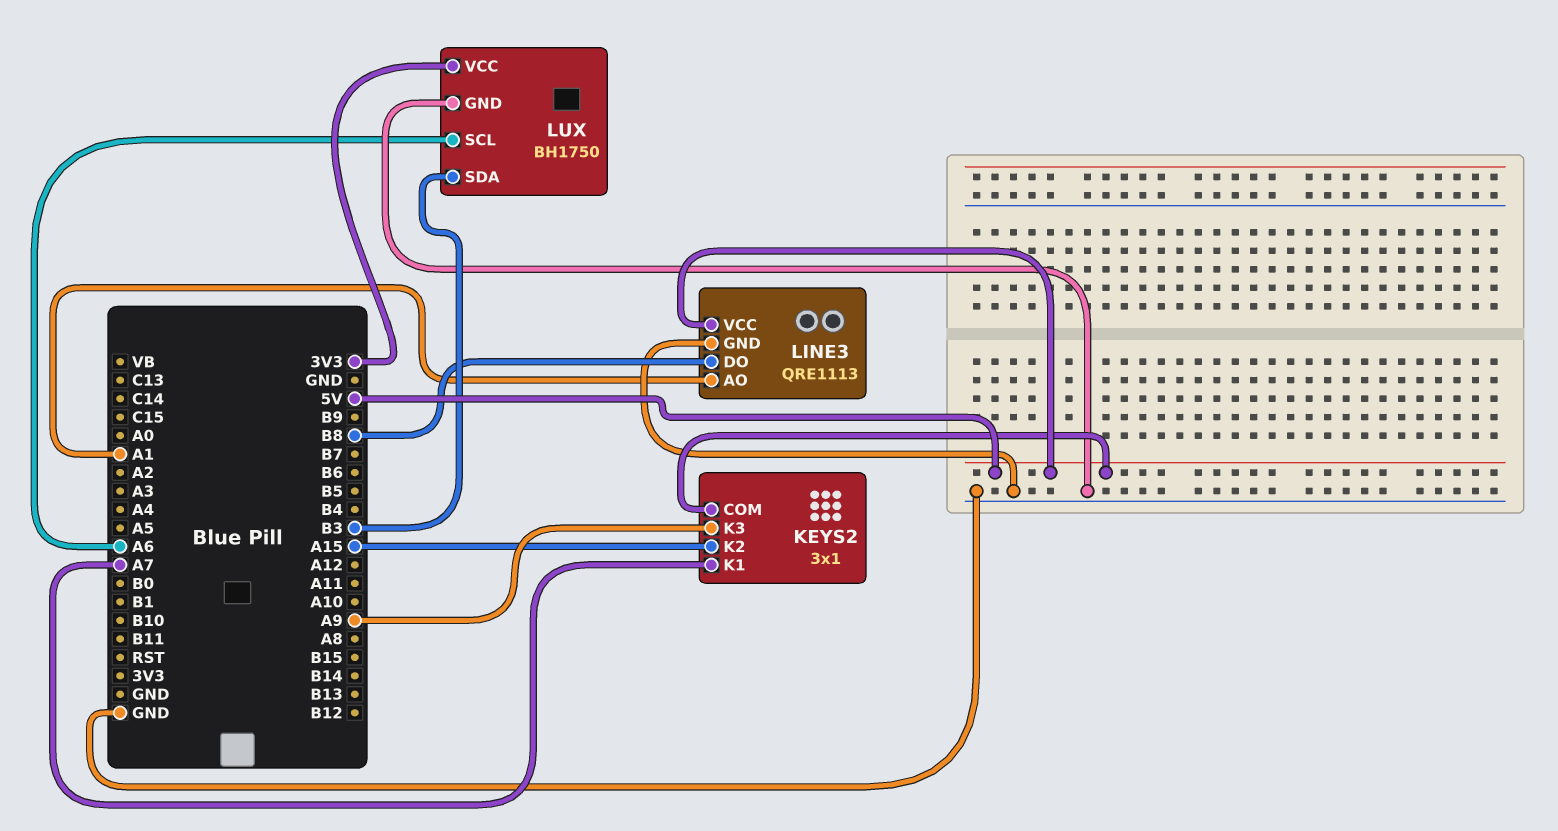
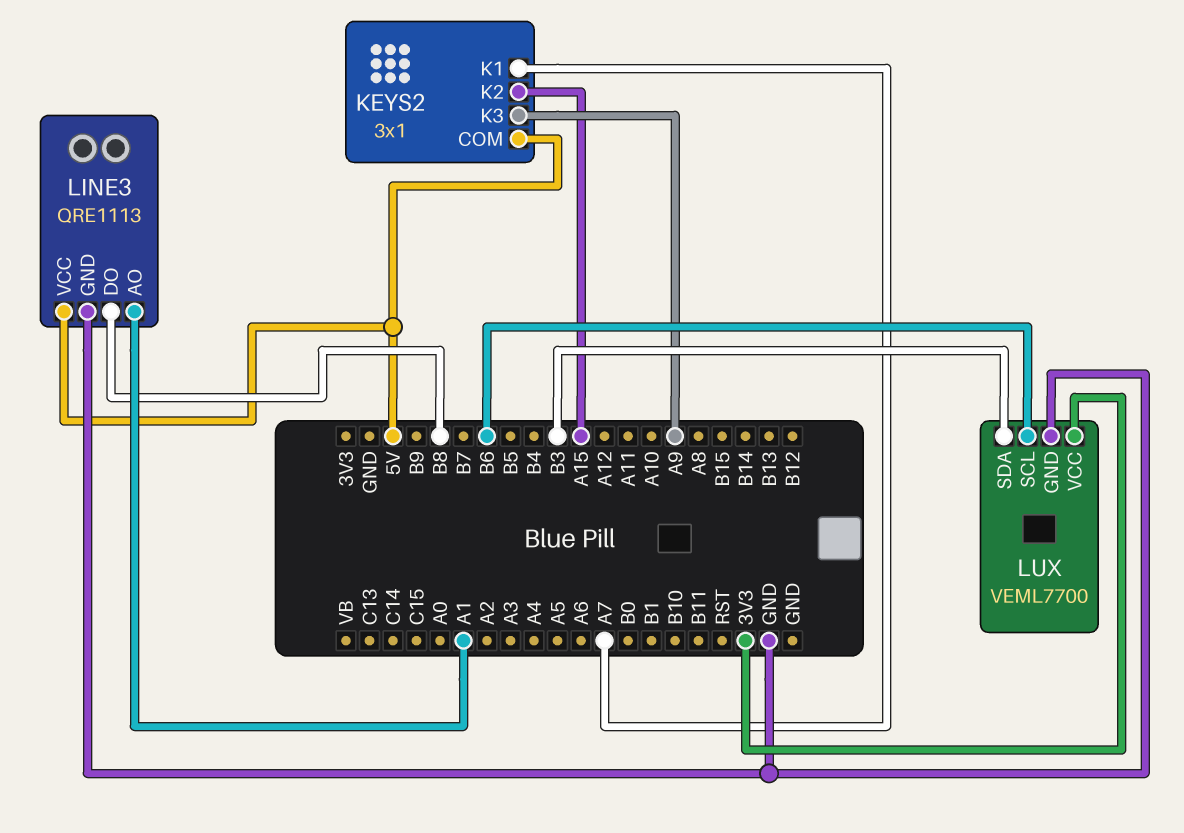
LUX: BH1750 -> VEML7700
LUX pin SCL: A6 -> B6

